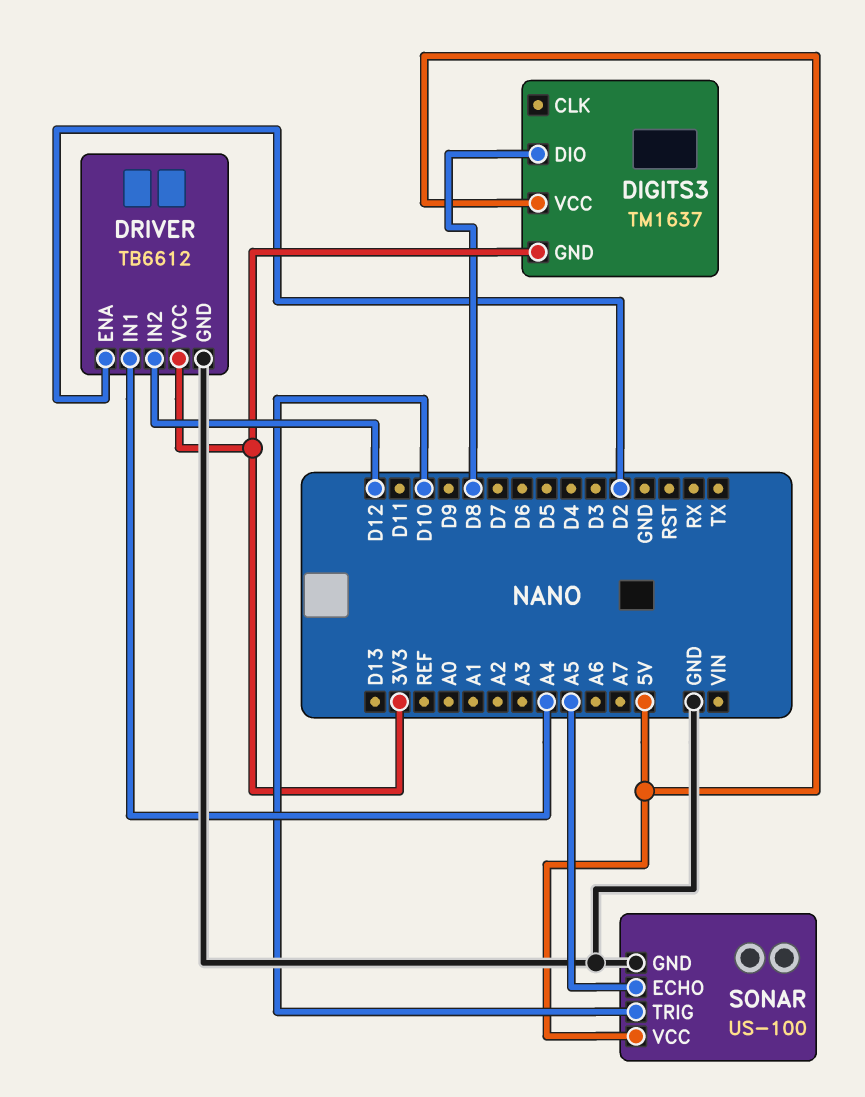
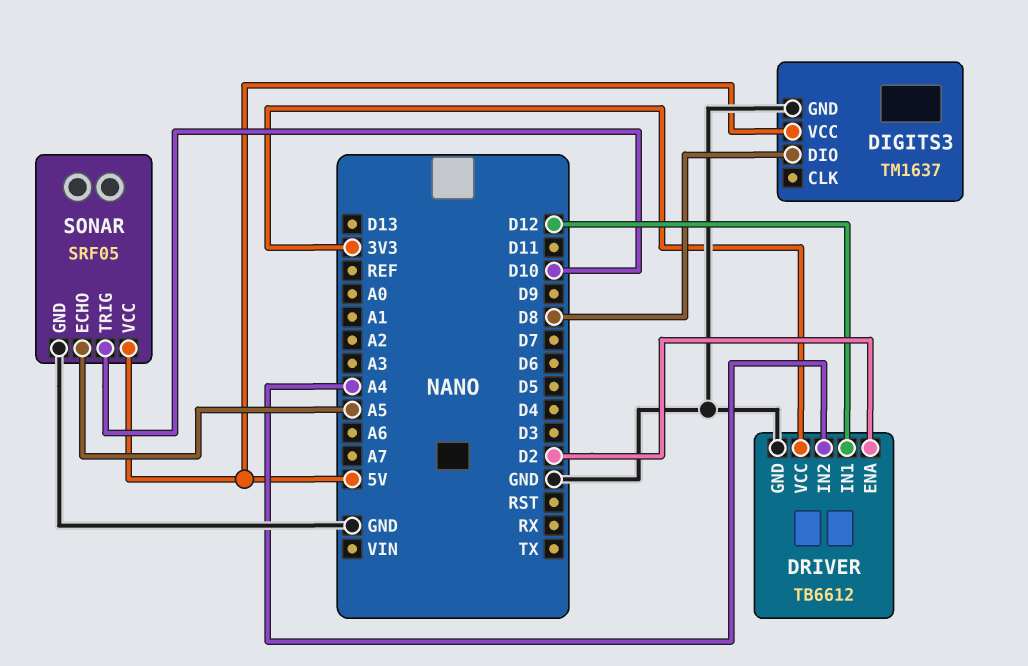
DIGITS3 pin GND: 3V3 -> GND
DRIVER pin IN1: A4 -> D12
DRIVER pin IN2: D12 -> A4
SONAR: US-100 -> SRF05

